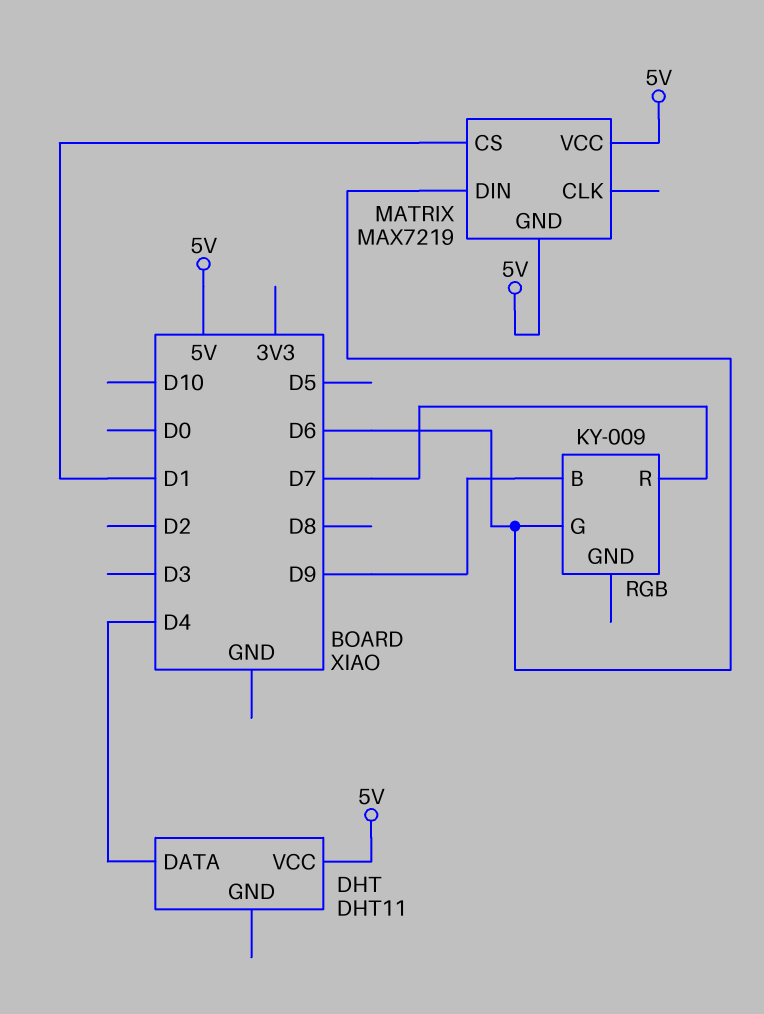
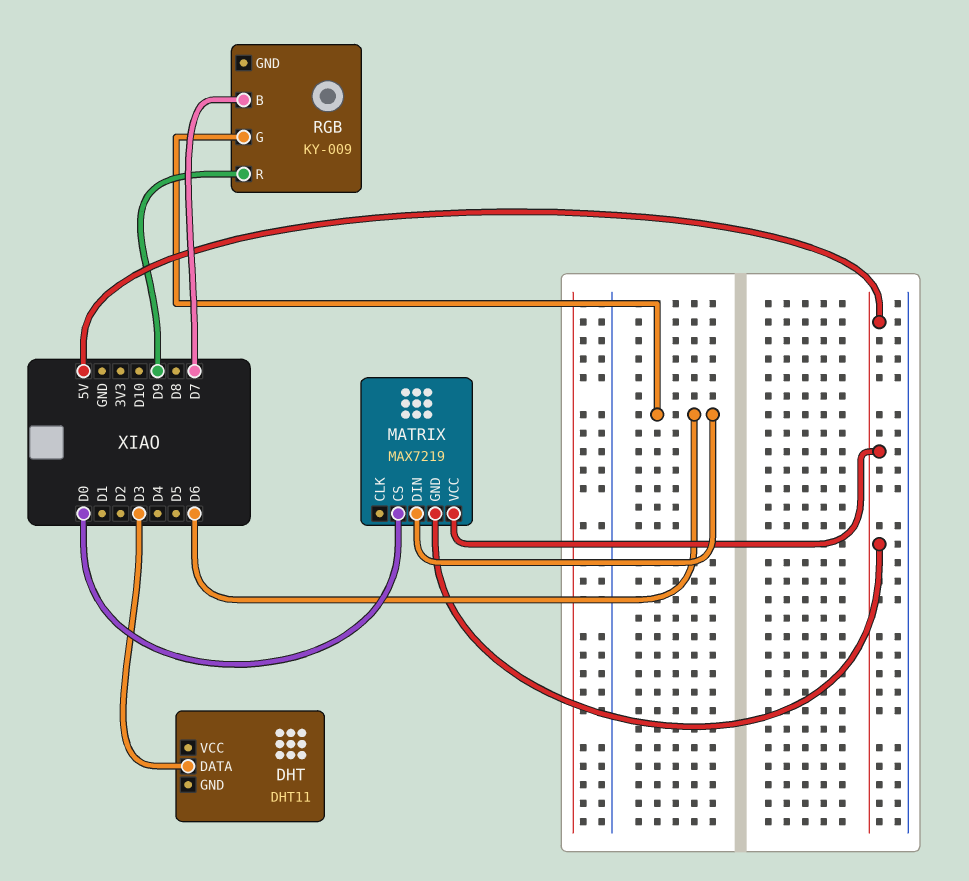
DHT pin DATA: D4 -> D3
DHT pin VCC: 5V -> none
MATRIX pin CS: D1 -> D0
RGB pin B: D9 -> D7
RGB pin R: D7 -> D9

